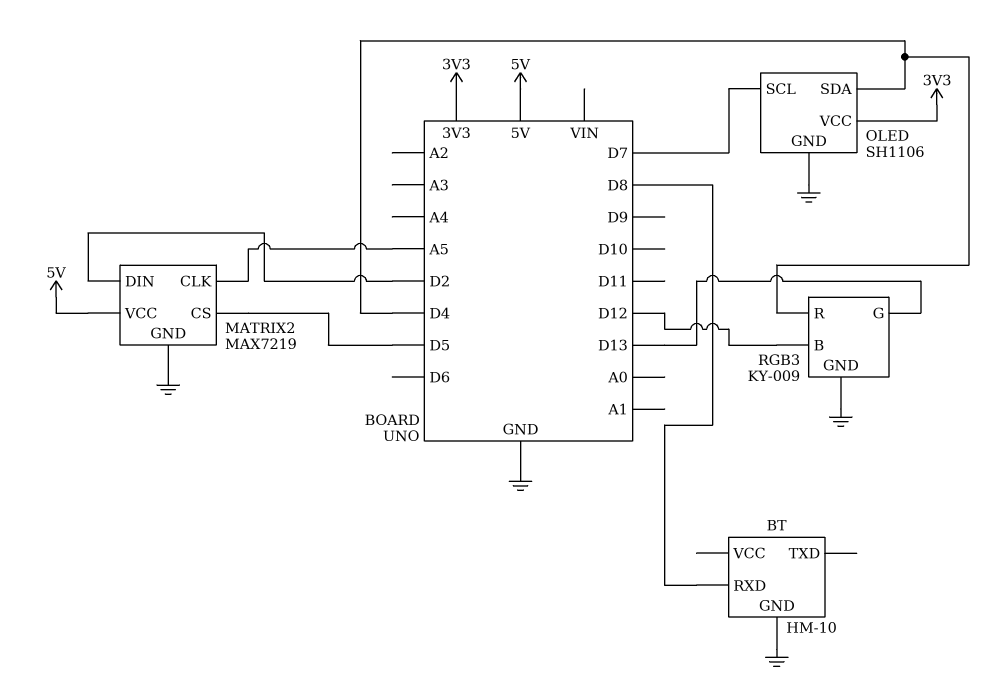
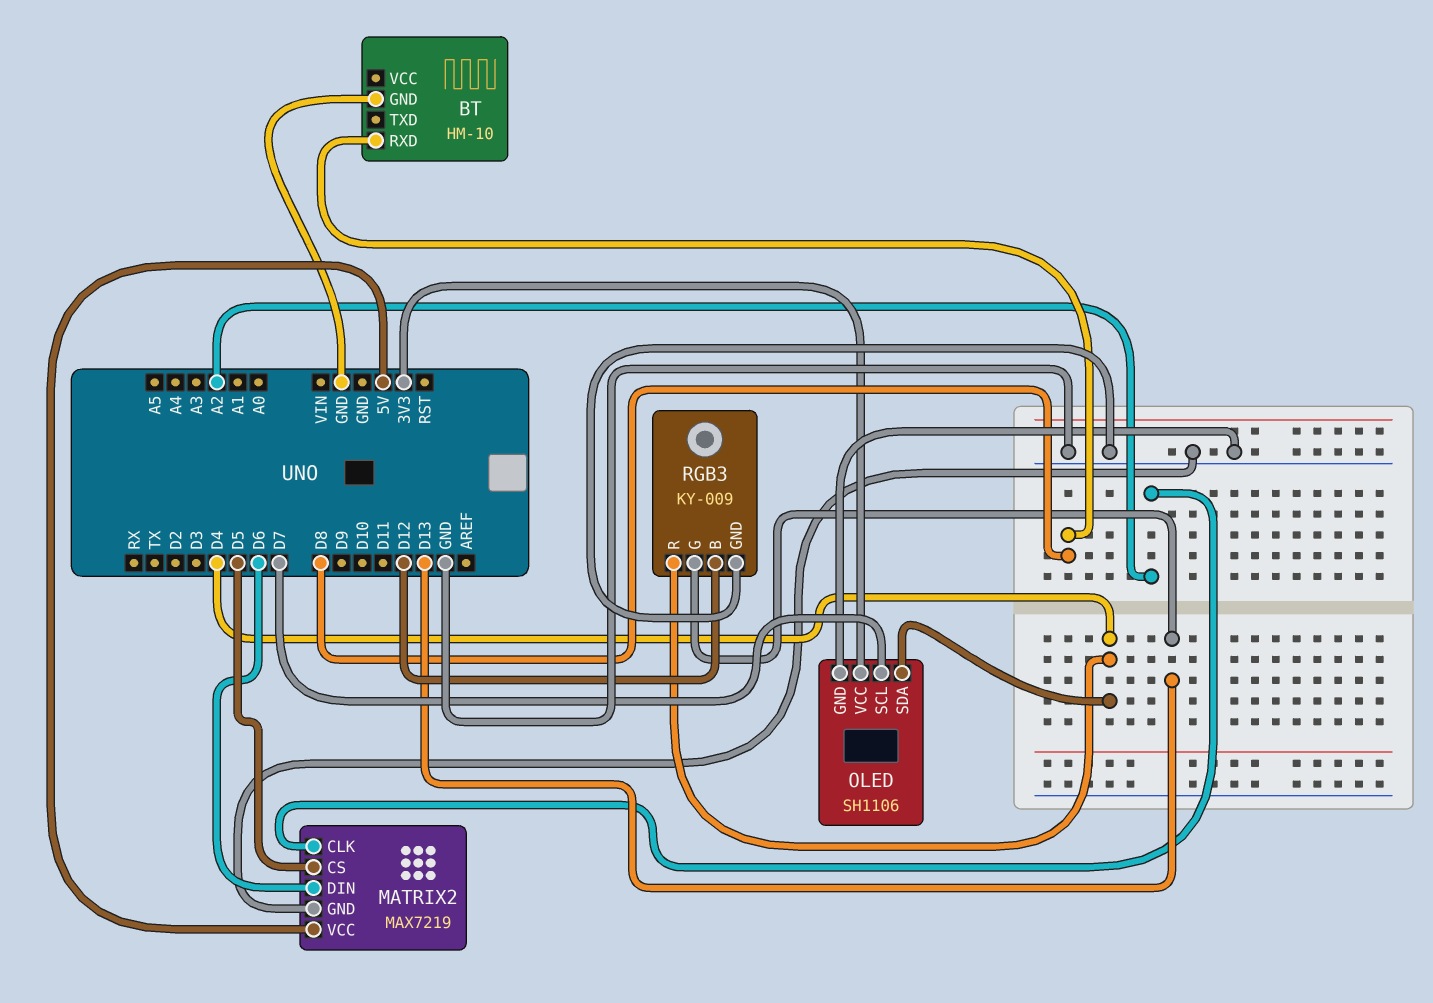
MATRIX2 pin CLK: A5 -> A2
MATRIX2 pin DIN: D2 -> D6

